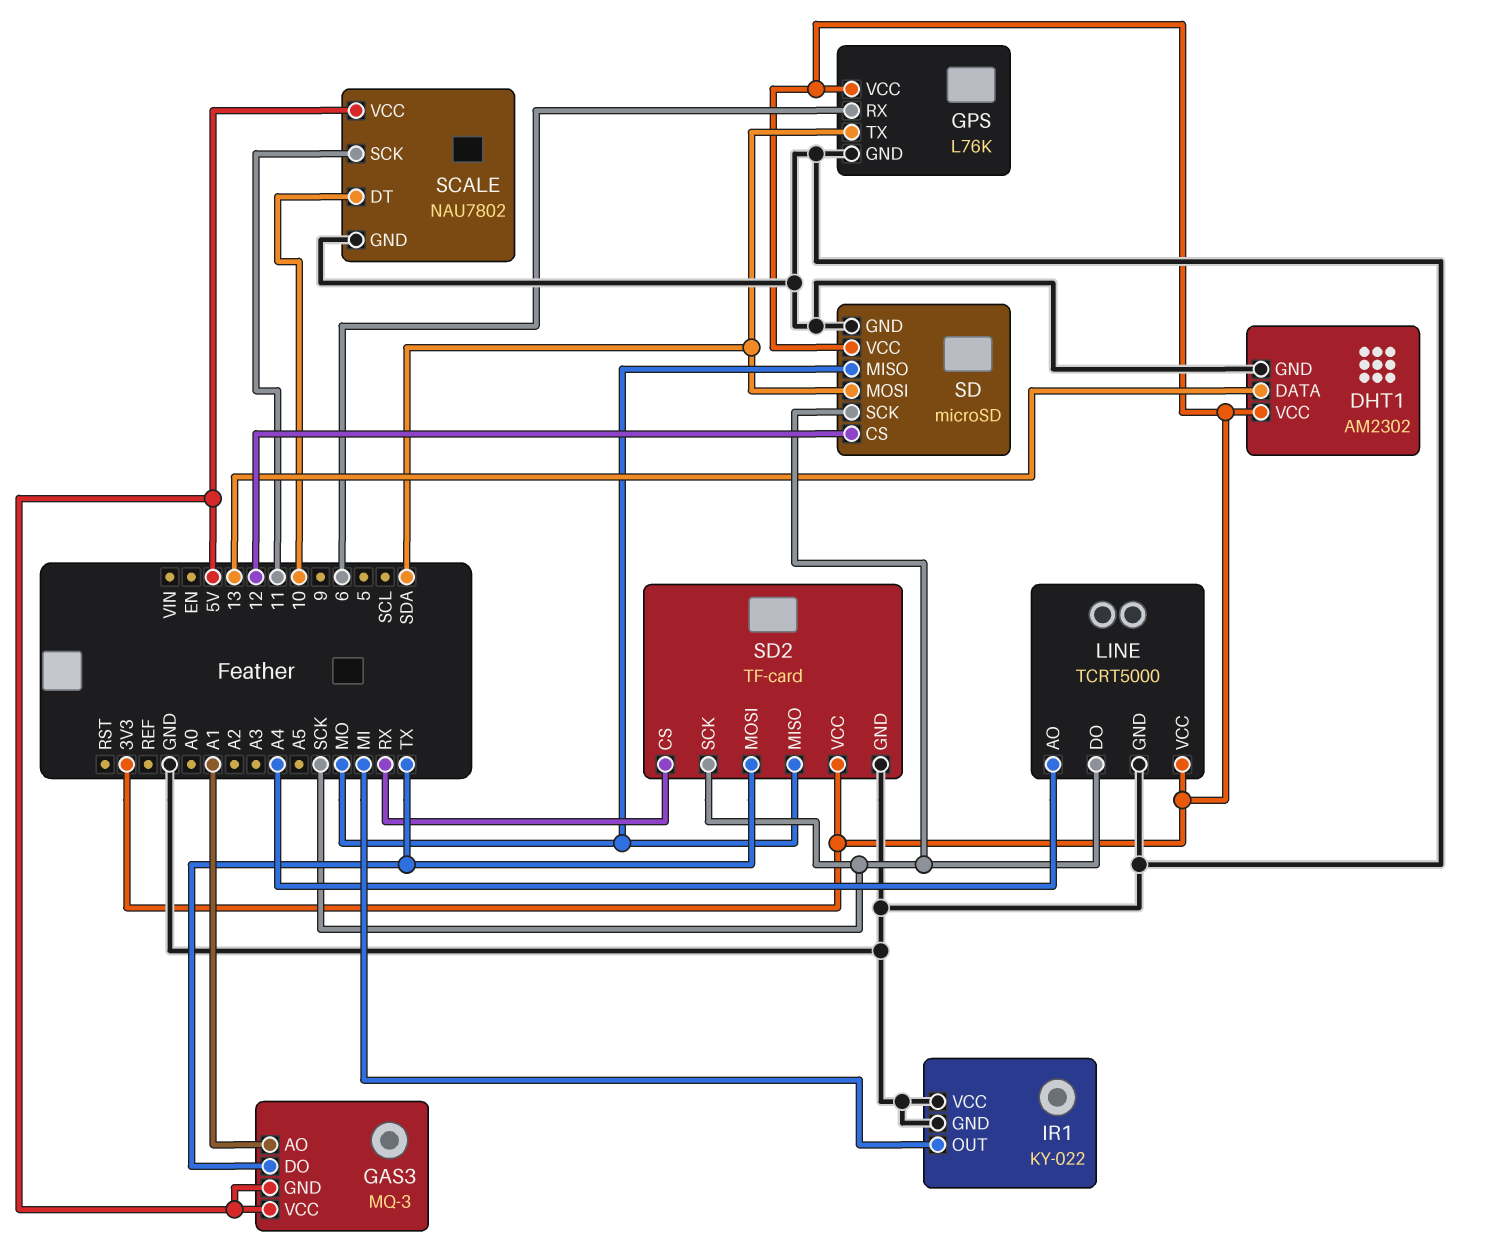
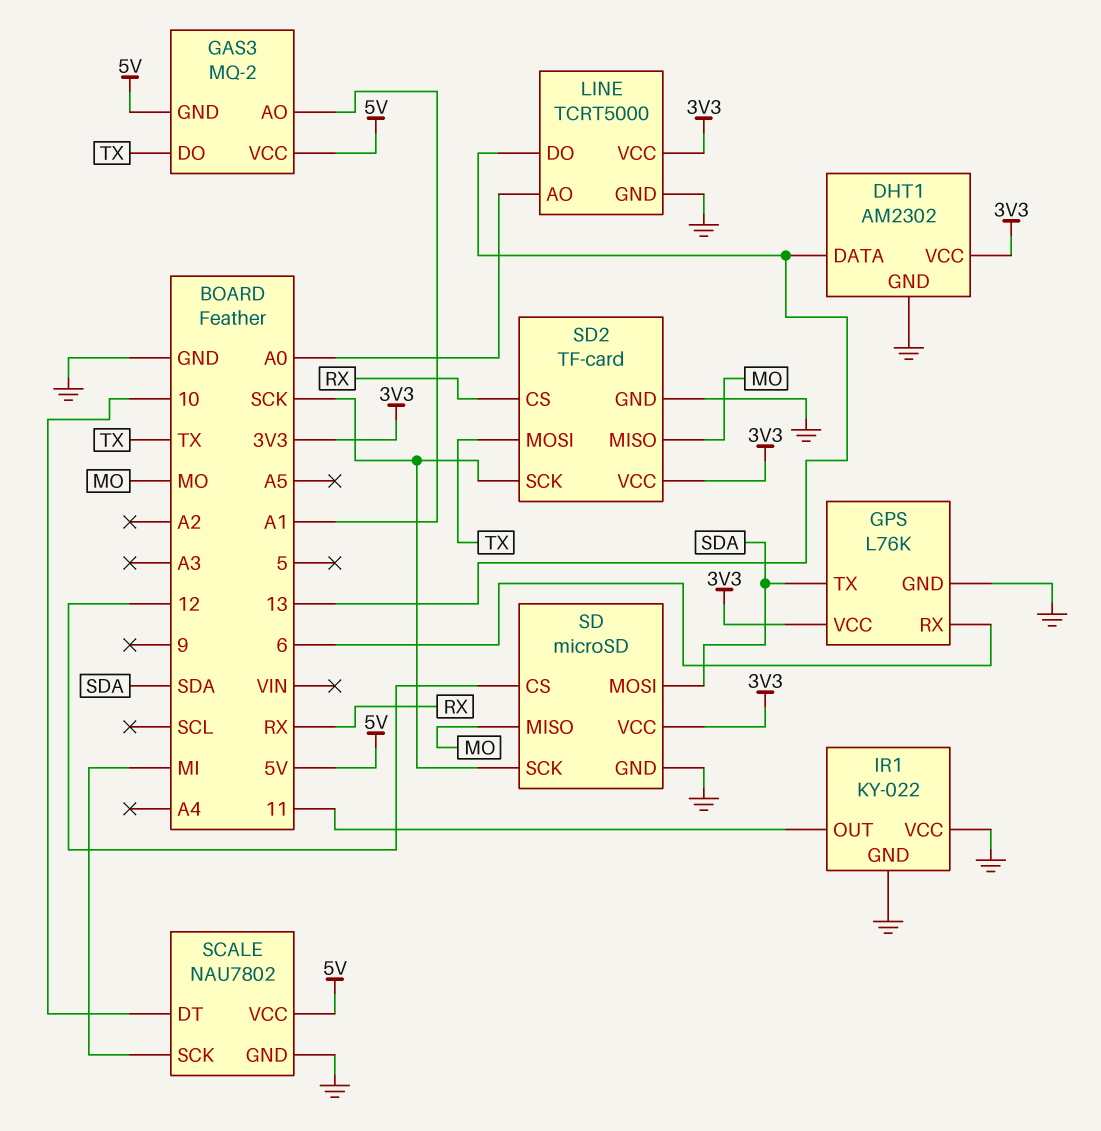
GAS3: MQ-3 -> MQ-2
IR1 pin OUT: MI -> 11
LINE pin AO: A4 -> A0
LINE pin DO: SCK -> 13
SCALE pin SCK: 11 -> MI

